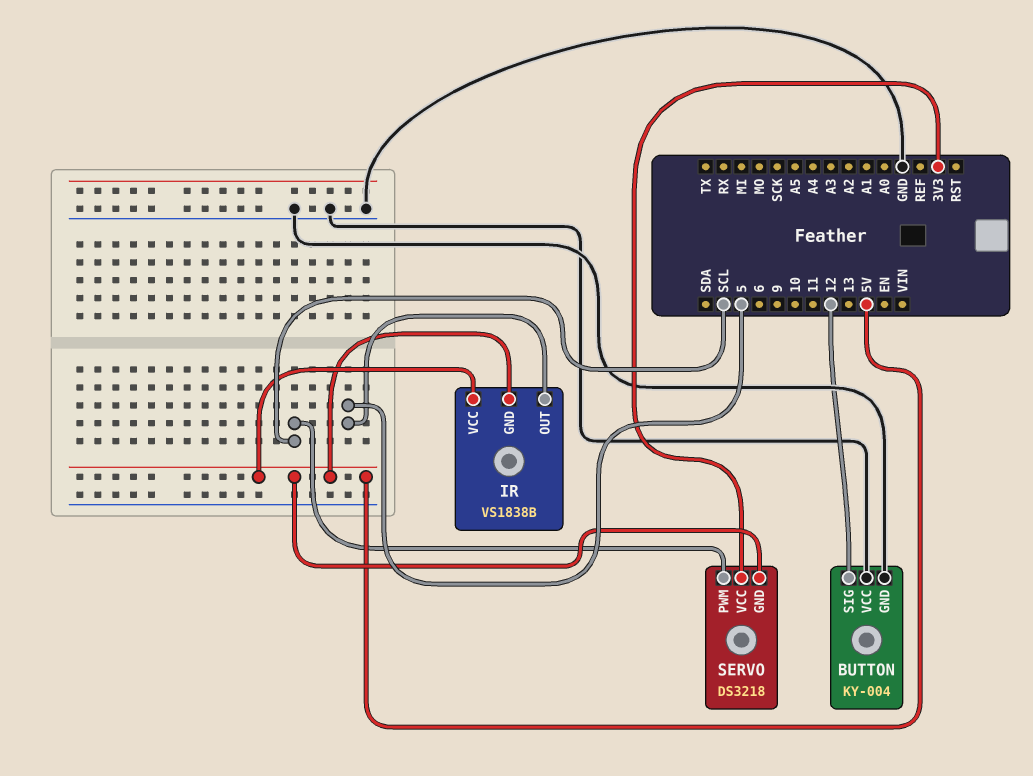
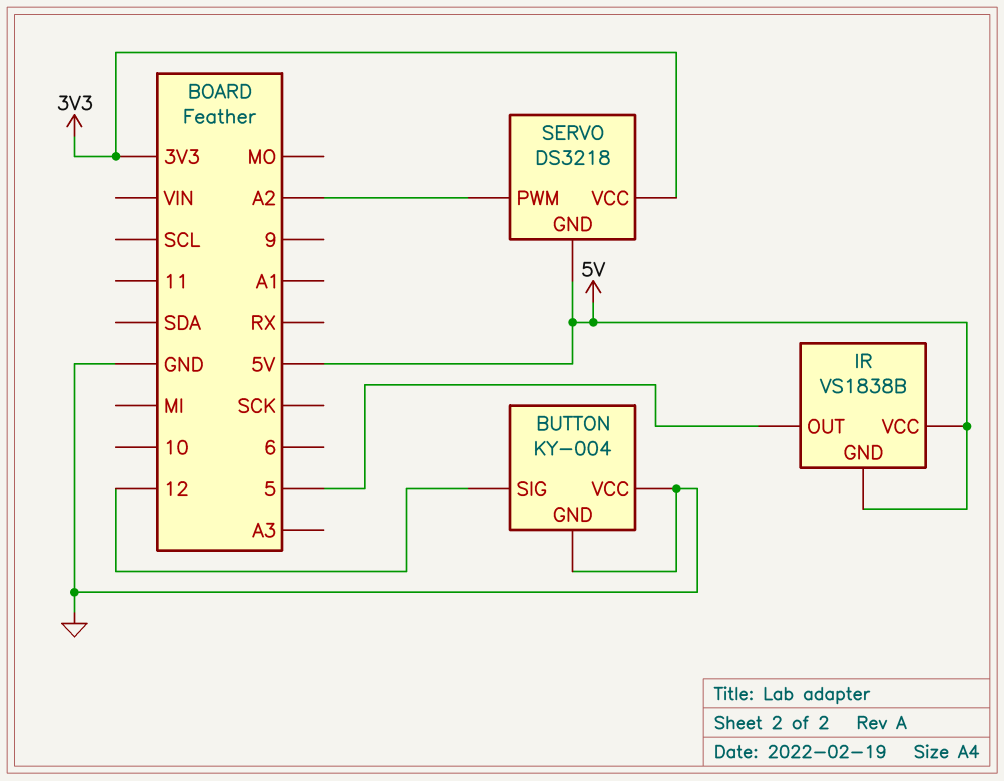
SERVO pin PWM: SCL -> A2

